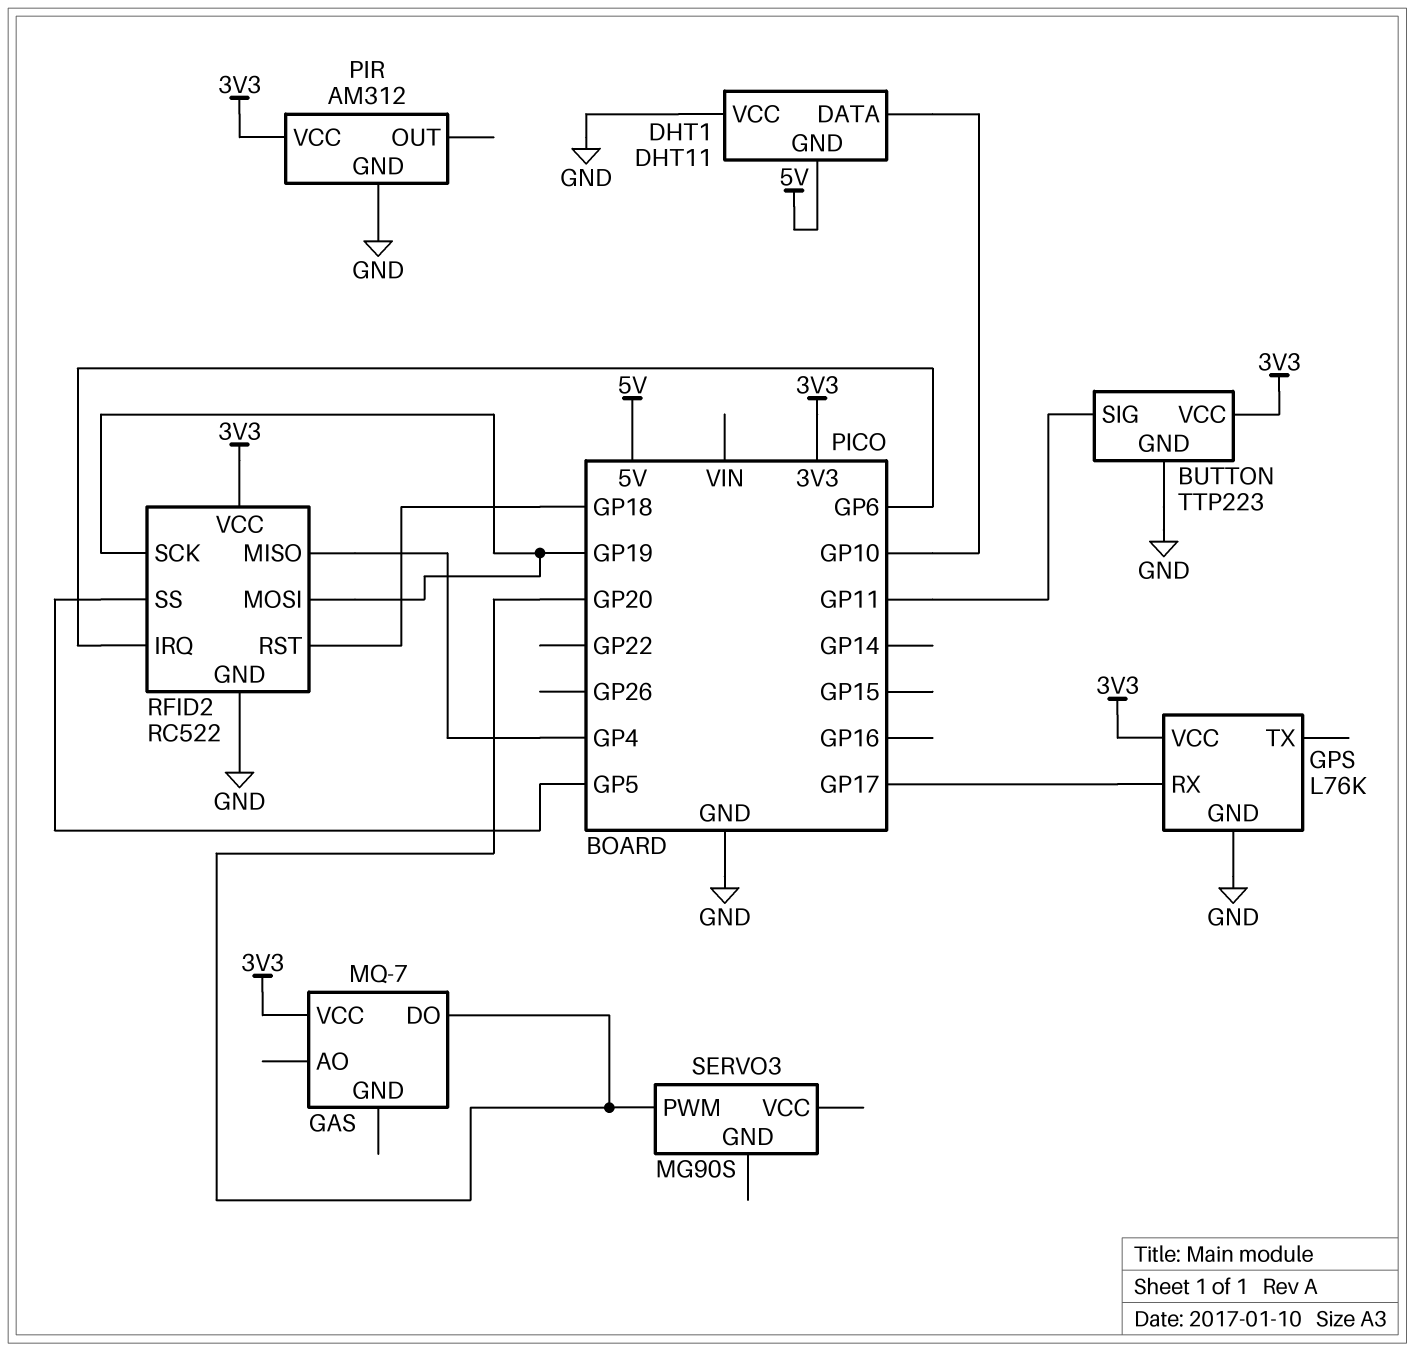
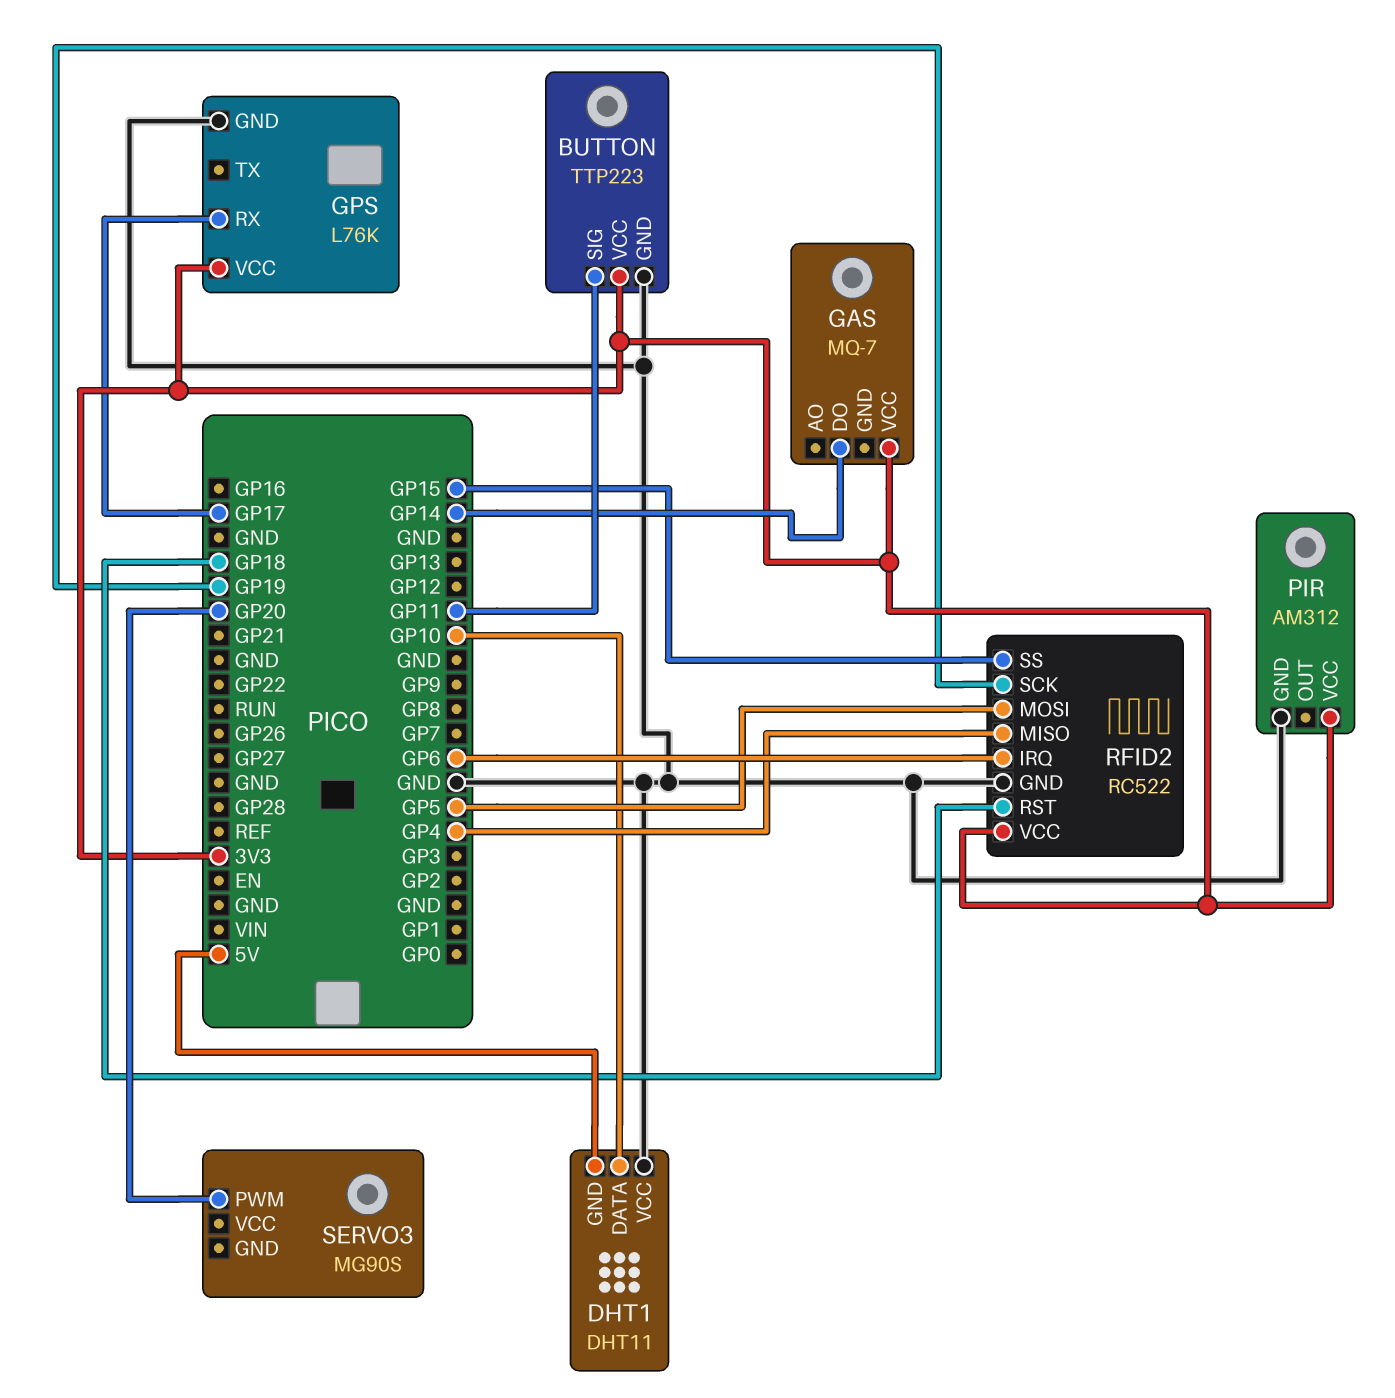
GAS pin DO: GP20 -> GP14
RFID2 pin MOSI: GP19 -> GP5
RFID2 pin SS: GP5 -> GP15

